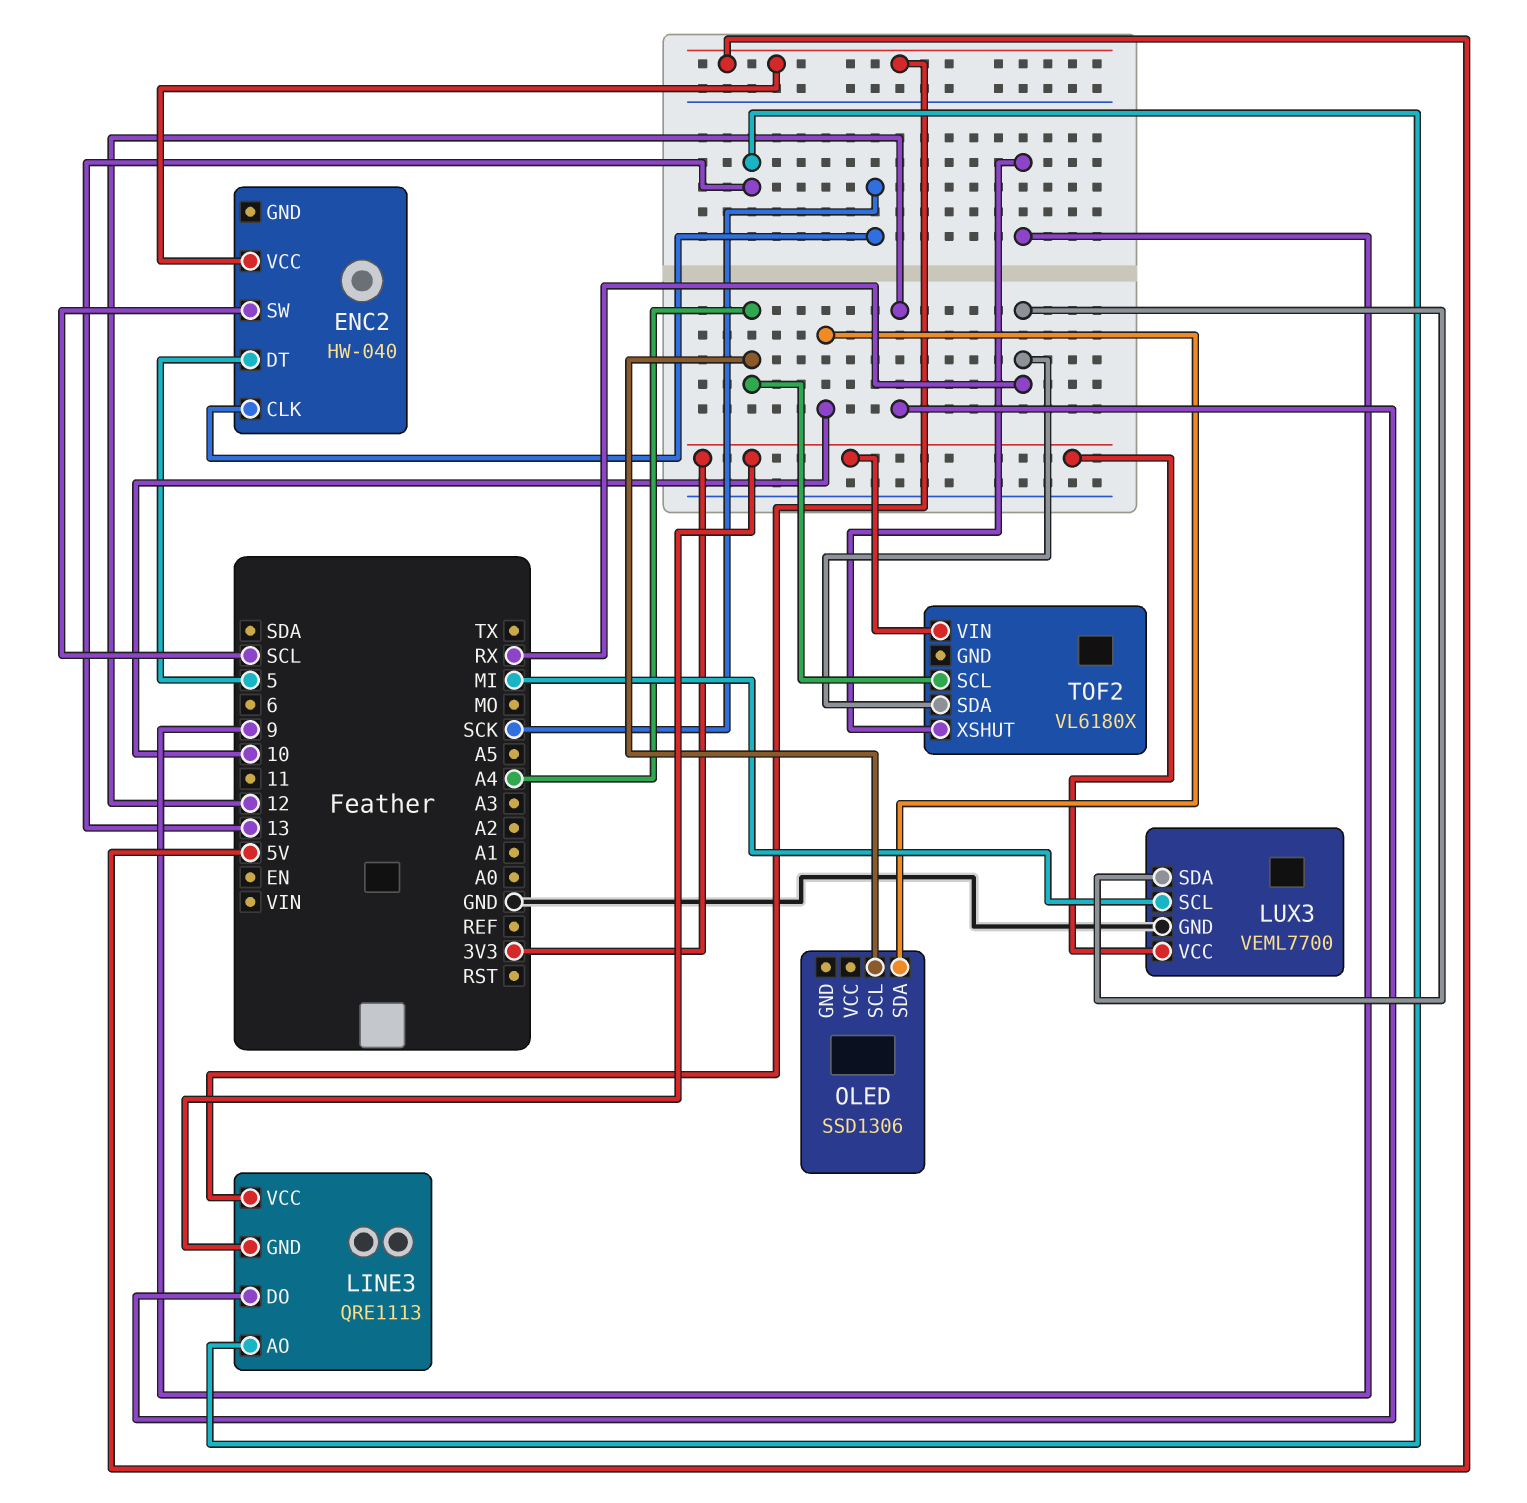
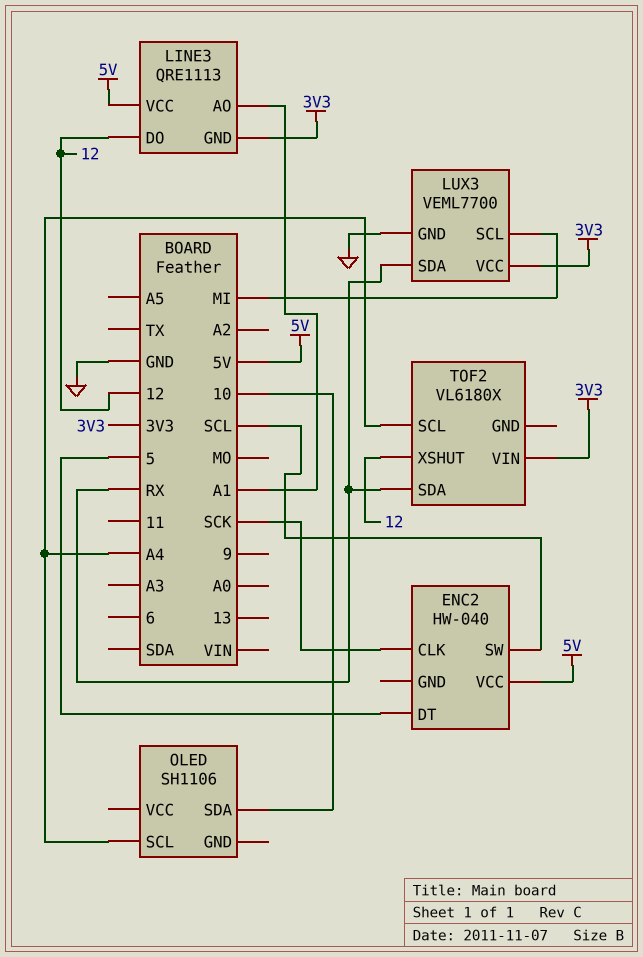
LINE3 pin AO: 13 -> A1
OLED: SSD1306 -> SH1106
TOF2 pin XSHUT: 9 -> 12

